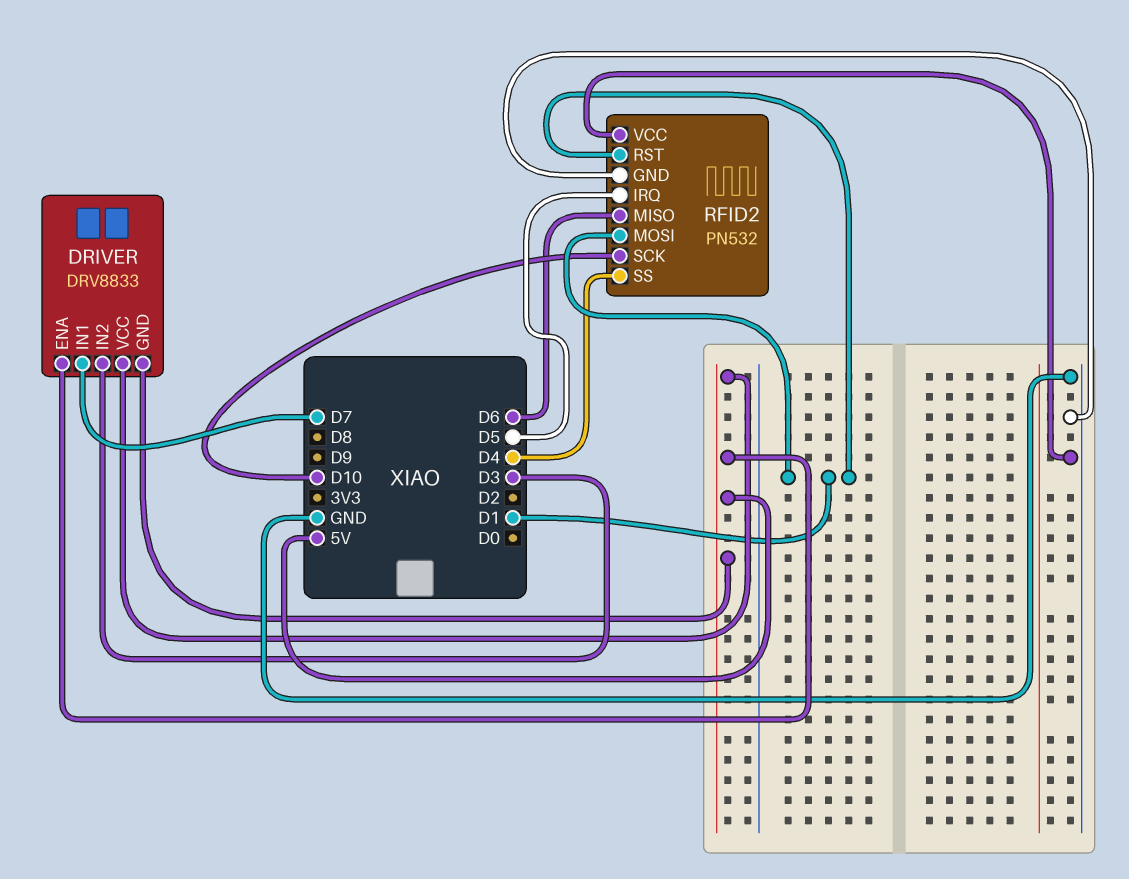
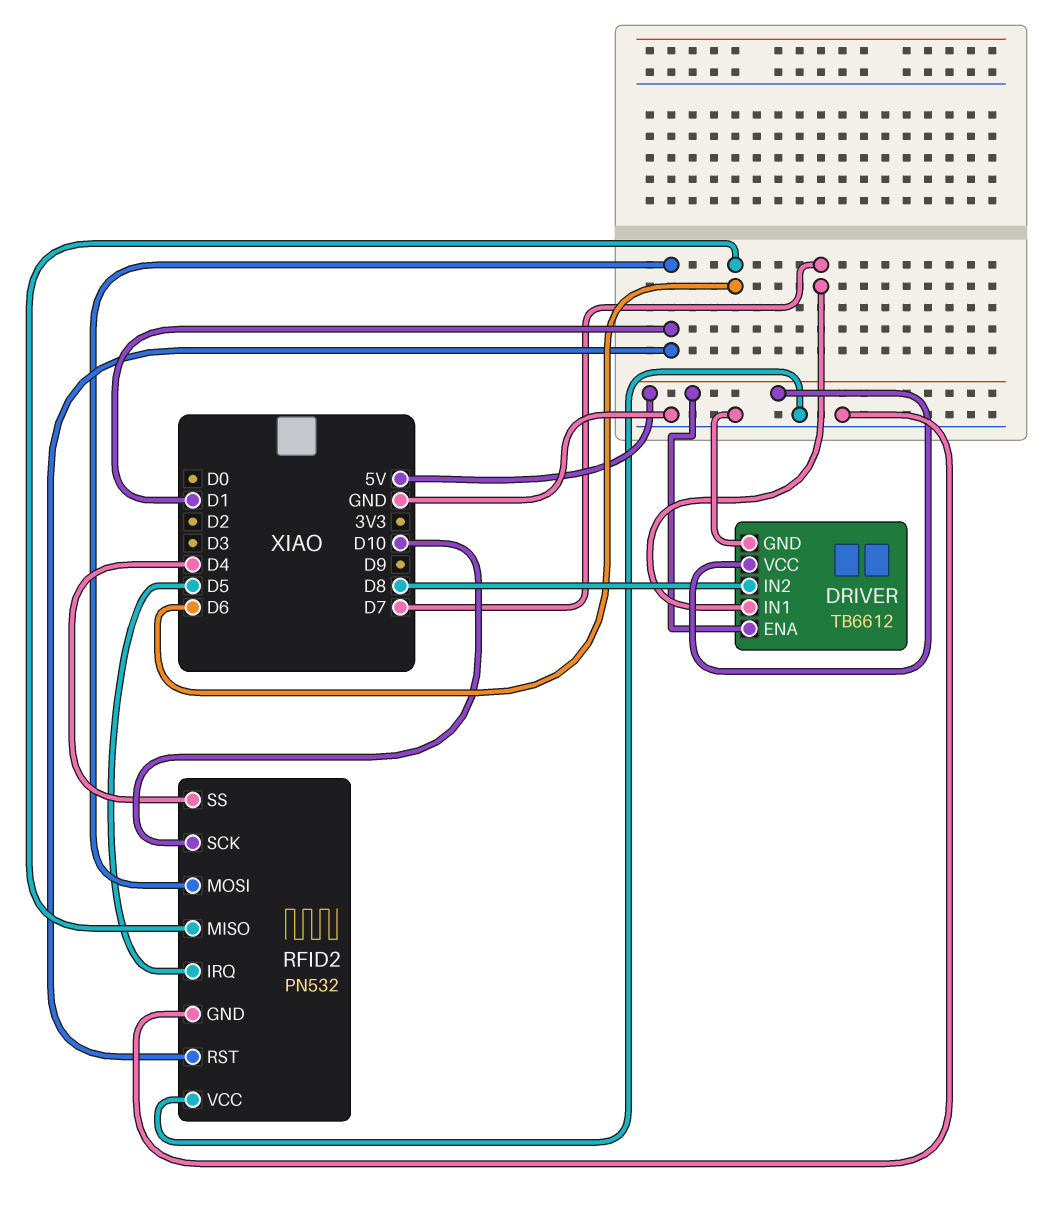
DRIVER: DRV8833 -> TB6612
DRIVER pin GND: 5V -> GND
DRIVER pin IN2: D3 -> D8

